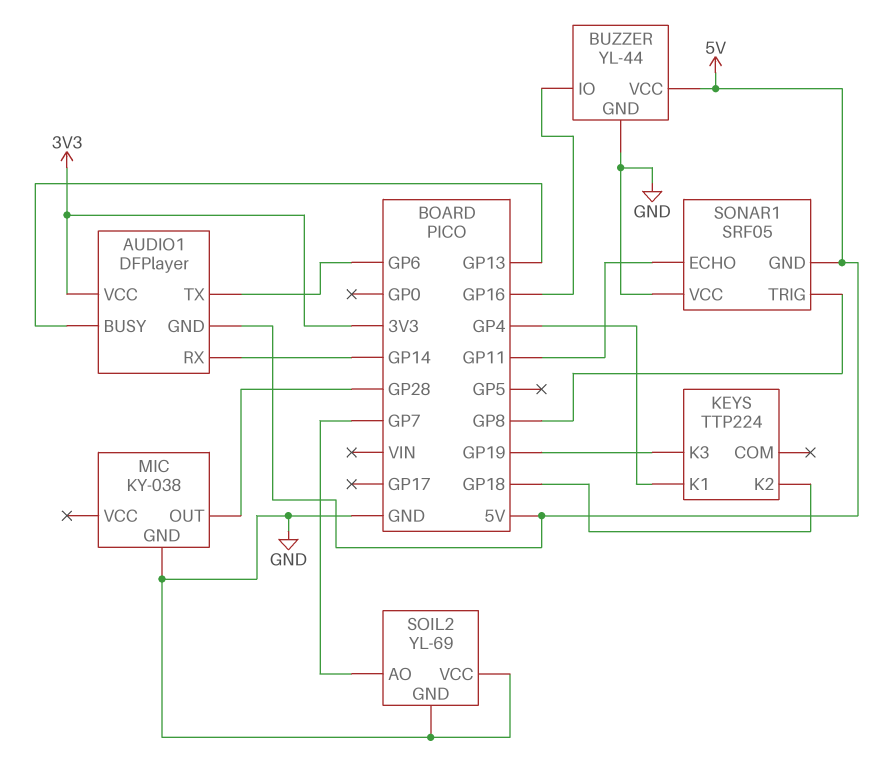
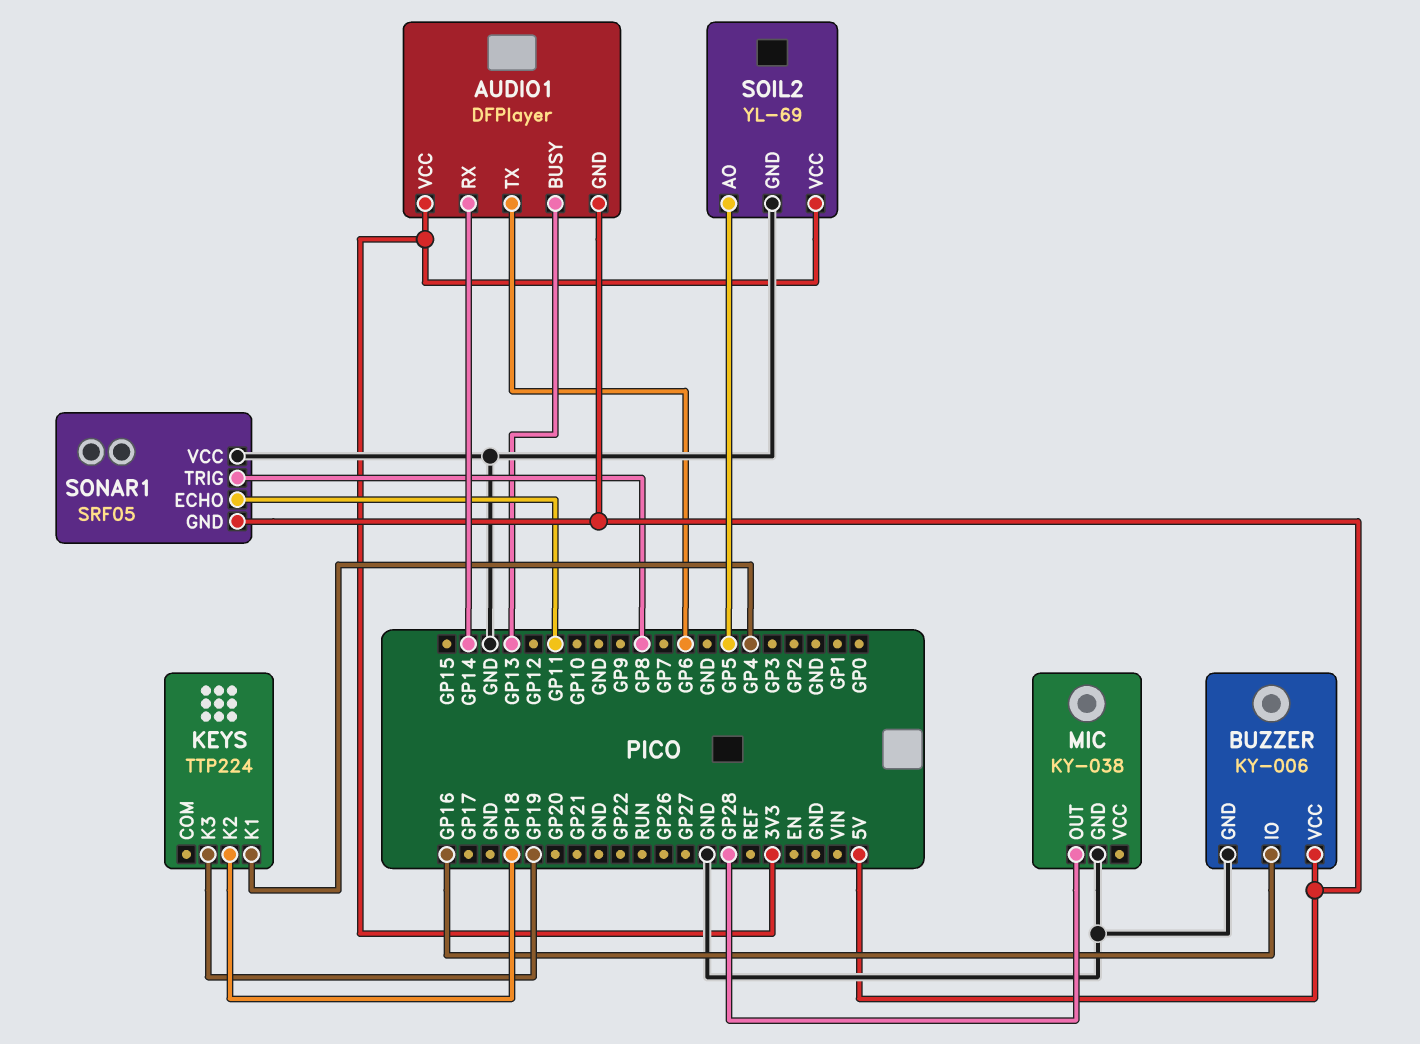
BUZZER: YL-44 -> KY-006
SOIL2 pin AO: GP7 -> GP5
SOIL2 pin VCC: GND -> 3V3

